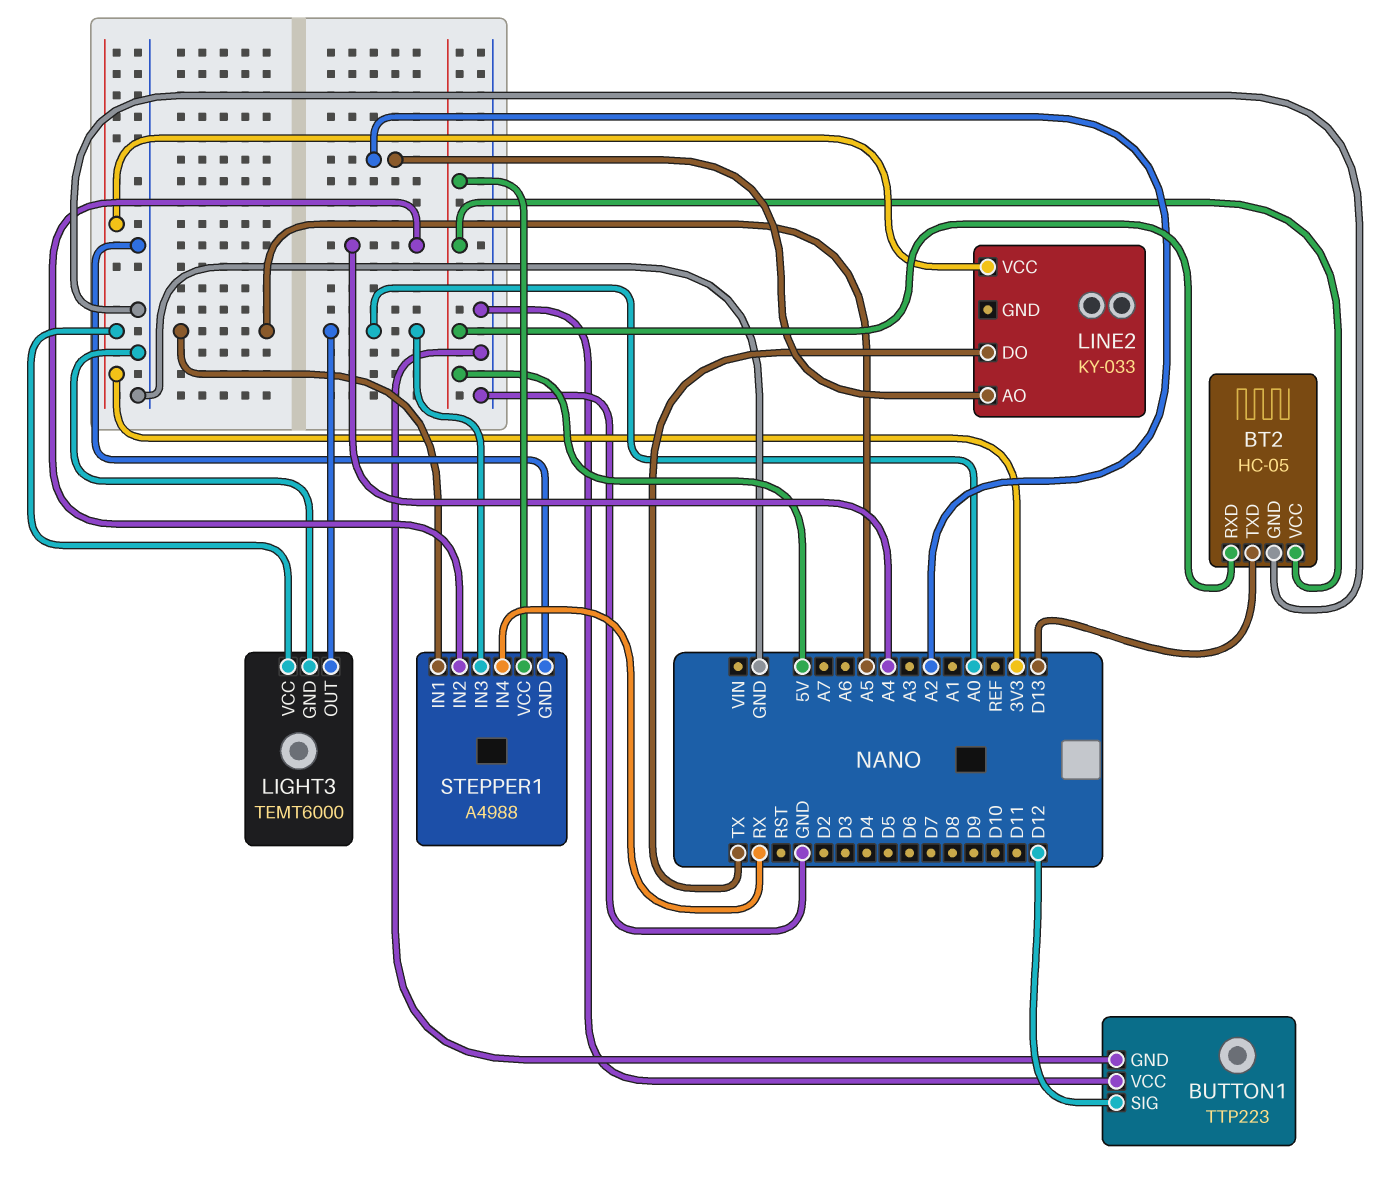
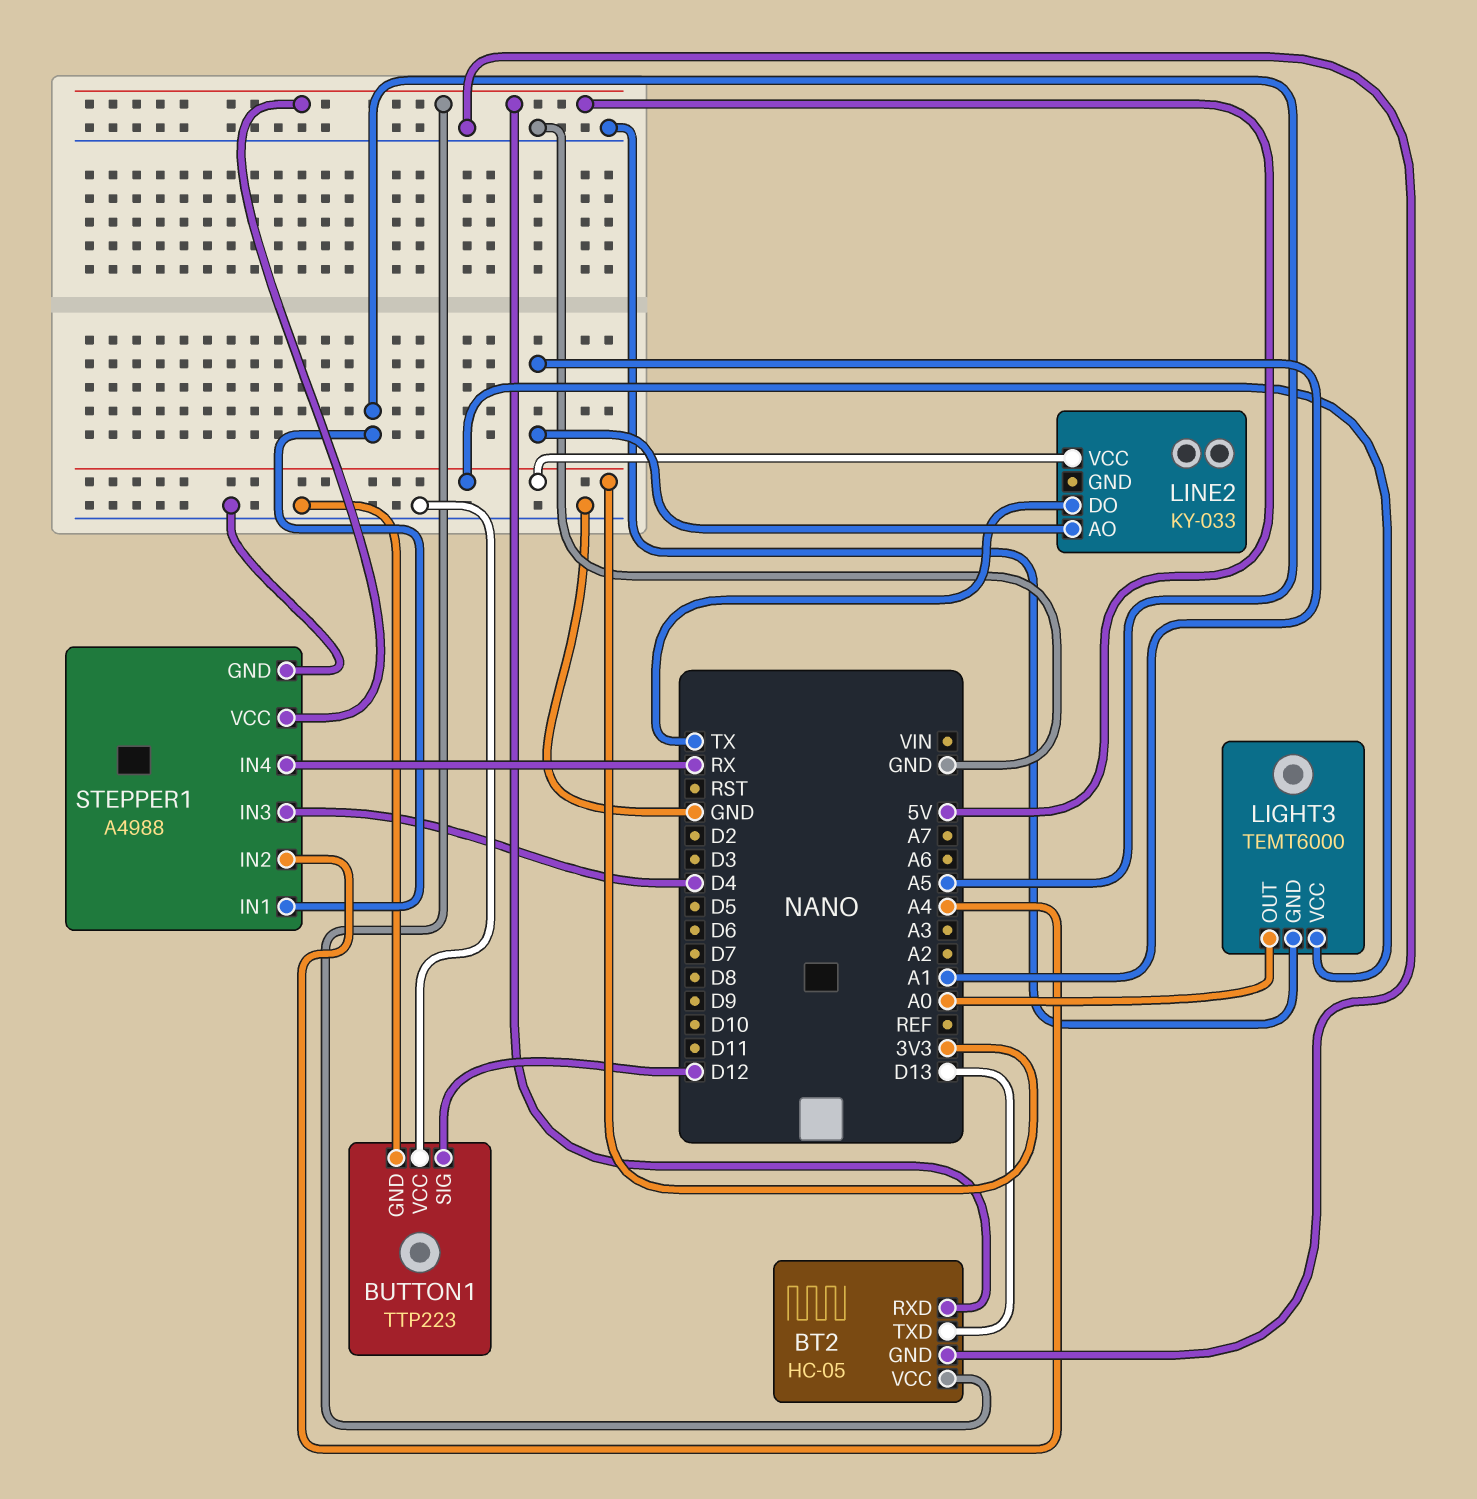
LINE2 pin AO: A2 -> A1
STEPPER1 pin IN3: A0 -> D4

